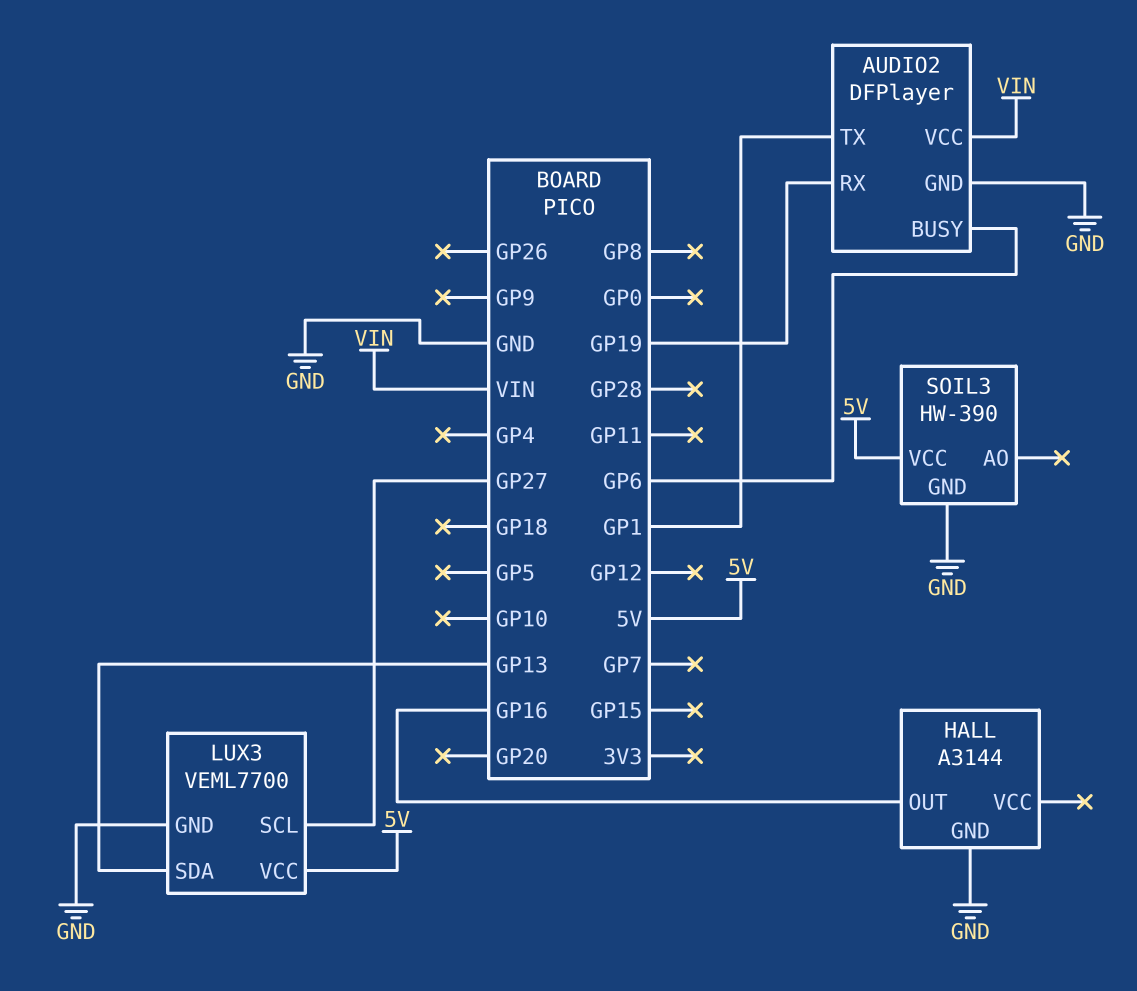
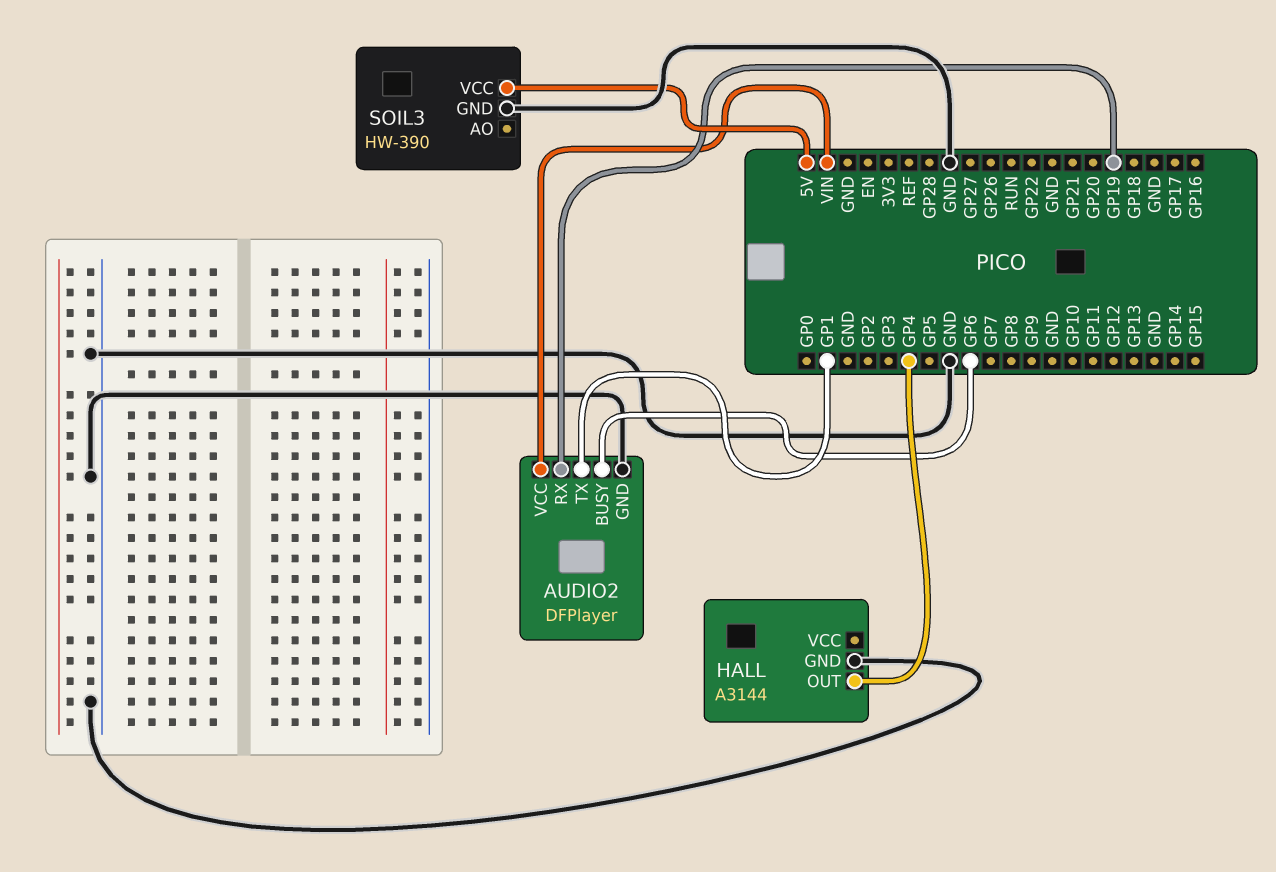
HALL pin OUT: GP16 -> GP4
LUX3: VEML7700 -> none
LUX3 pin GND: GND -> none
LUX3 pin SCL: GP27 -> none
LUX3 pin SDA: GP13 -> none
LUX3 pin VCC: 5V -> none

